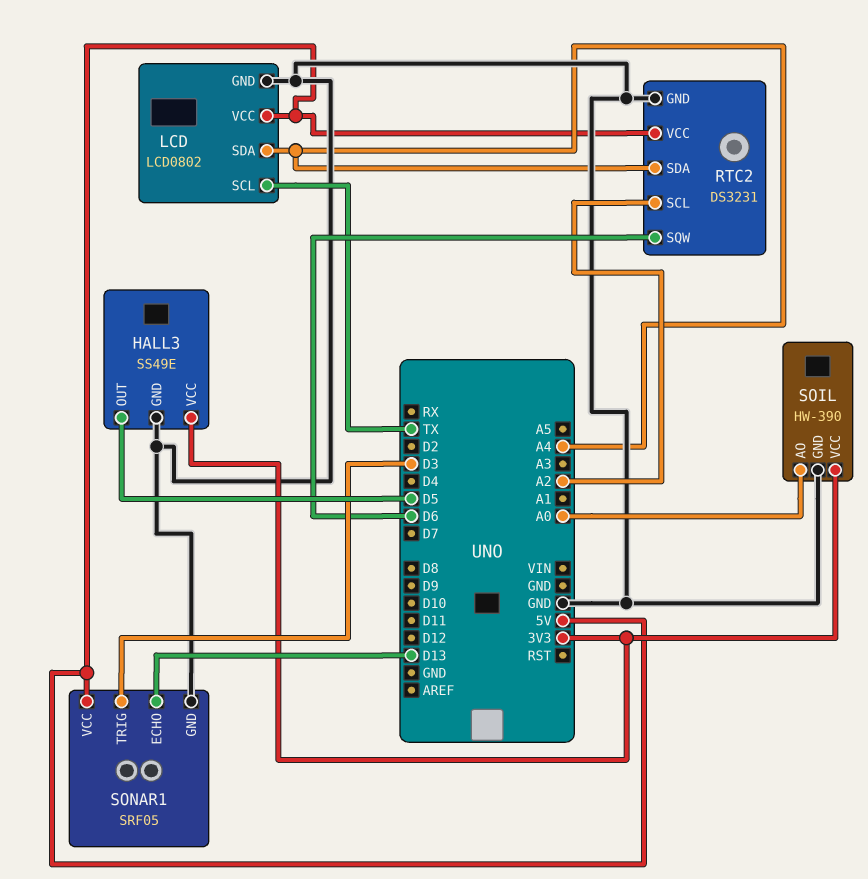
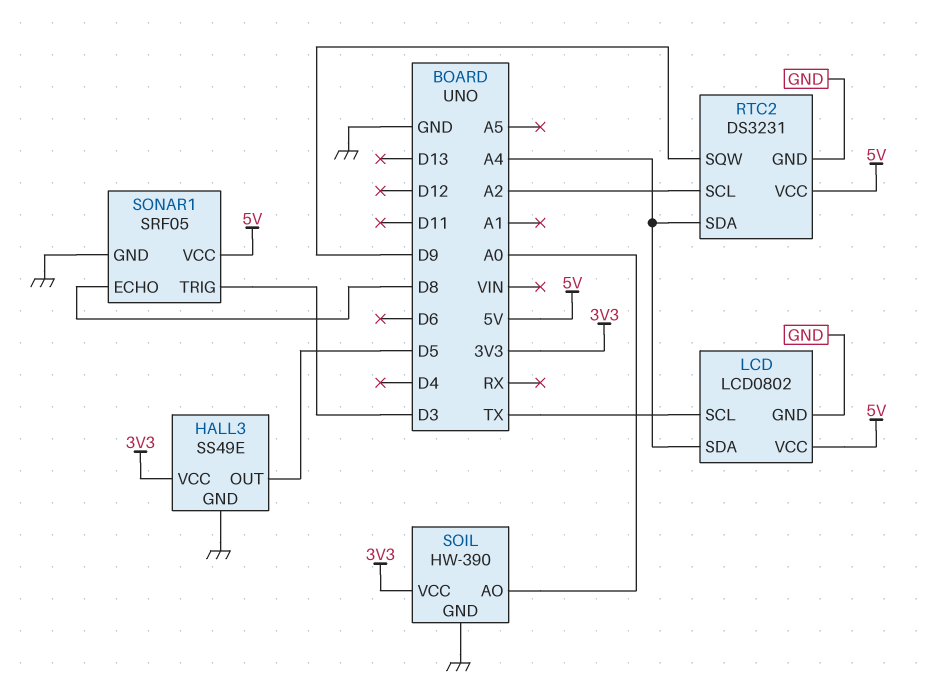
RTC2 pin SQW: D6 -> D9
SONAR1 pin ECHO: D13 -> D8

